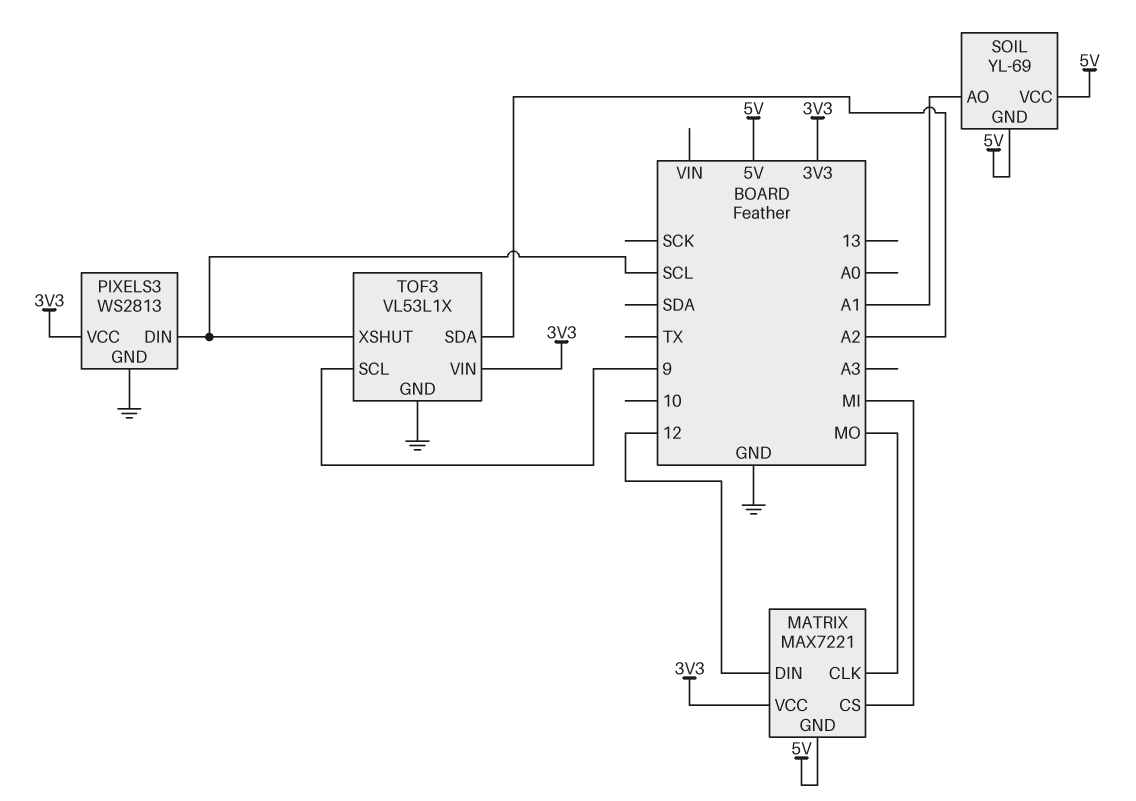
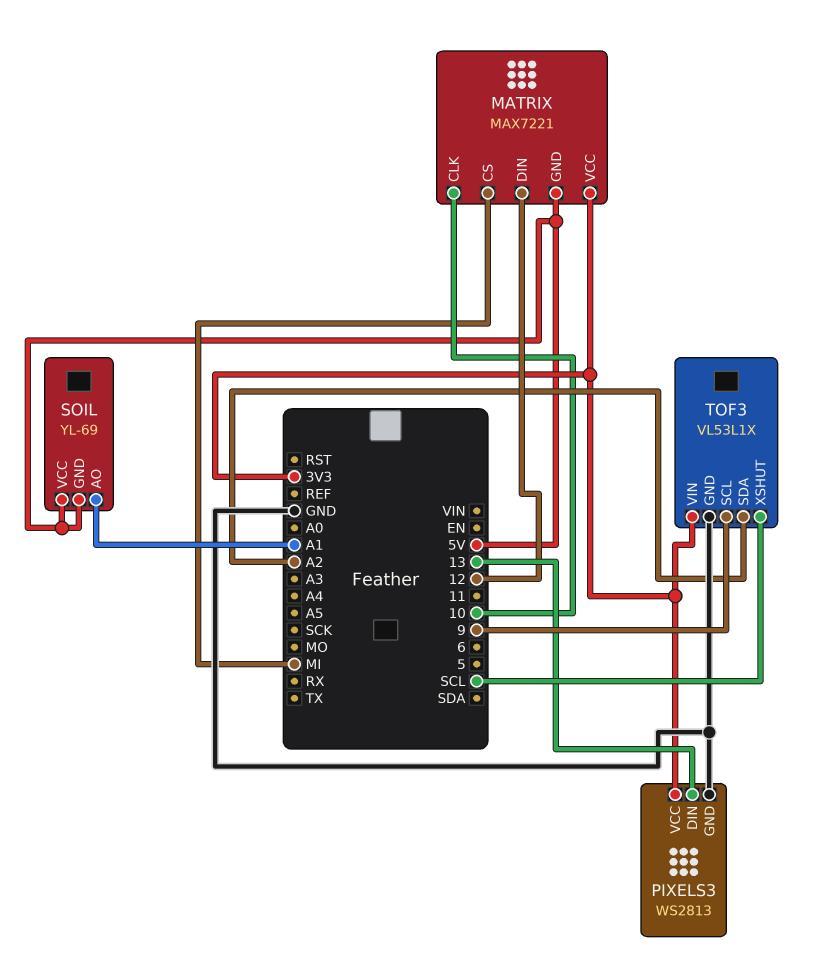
MATRIX pin CLK: MO -> 10
PIXELS3 pin DIN: SCL -> 13

